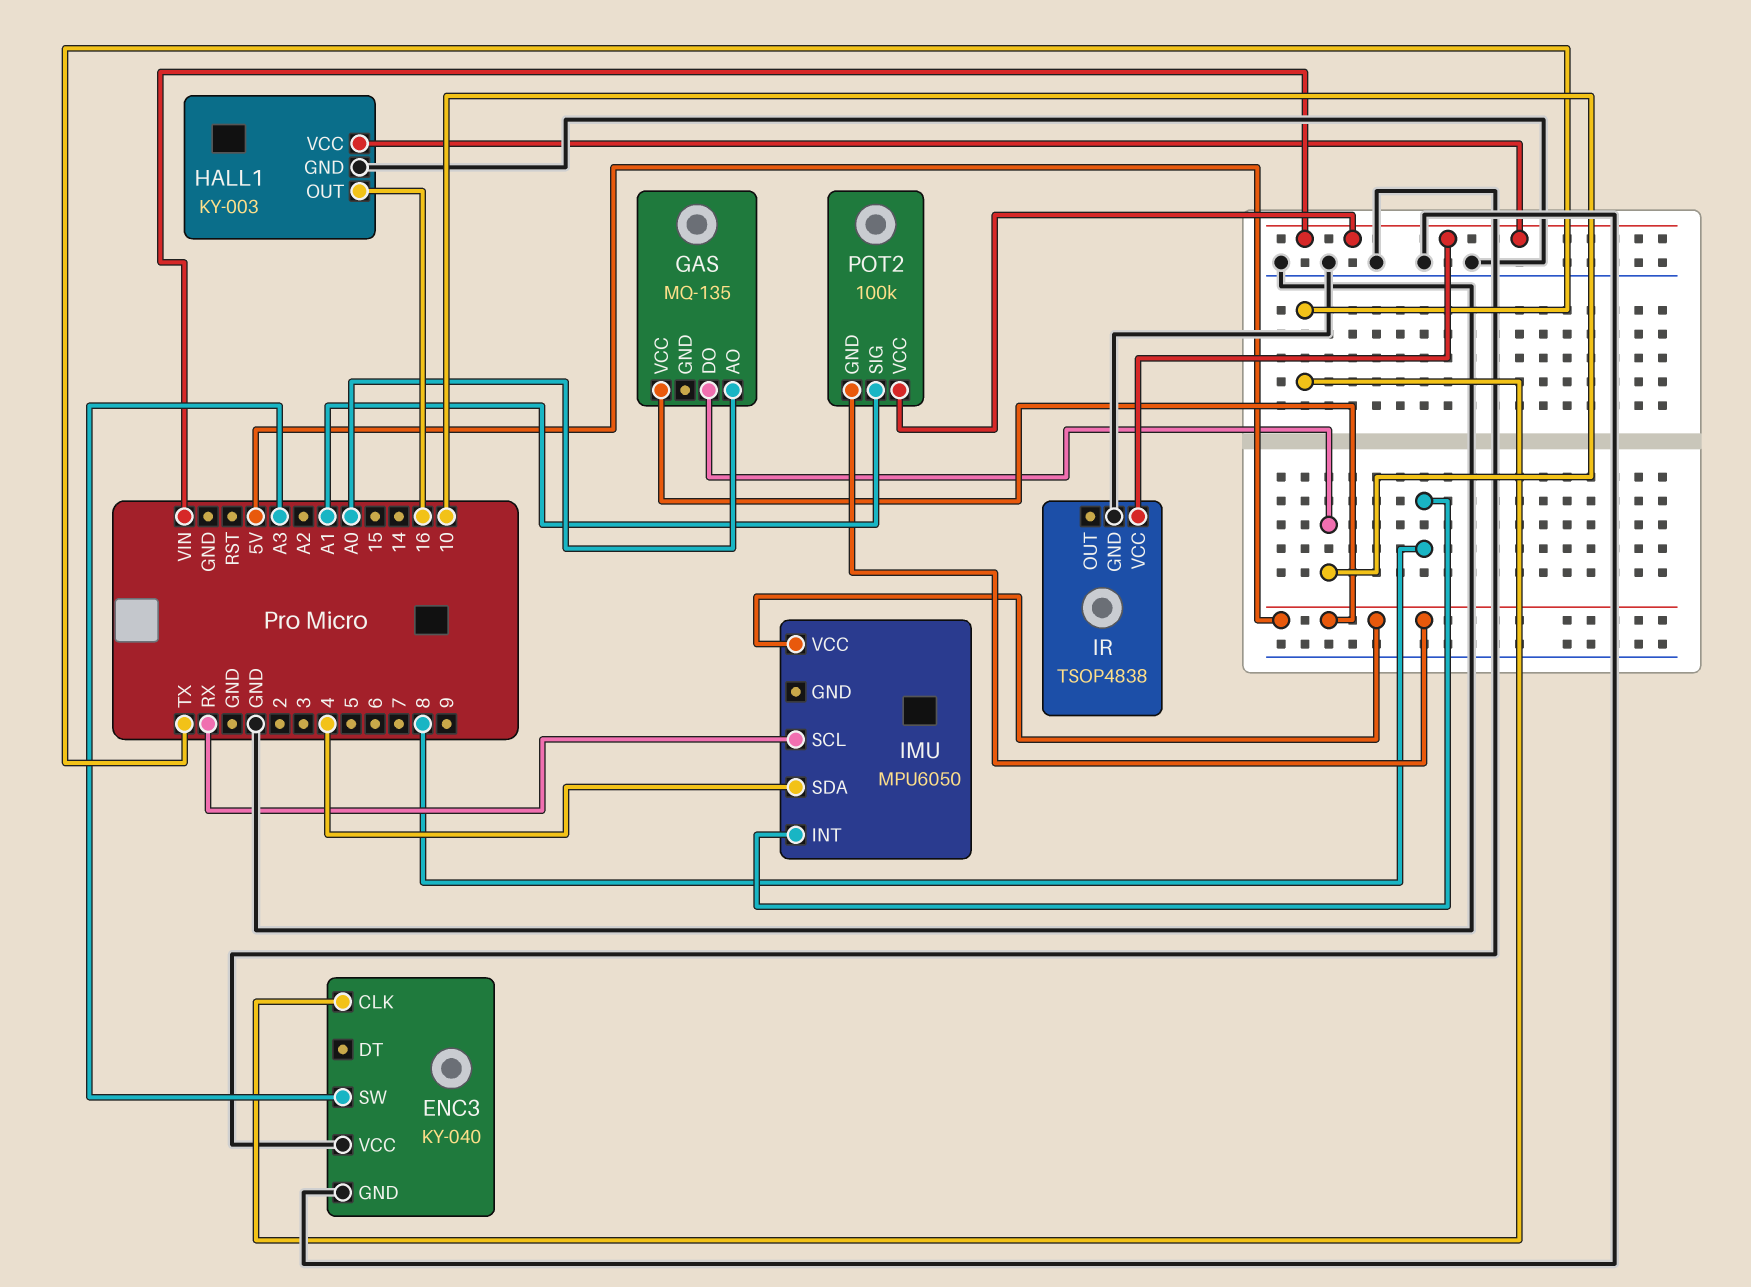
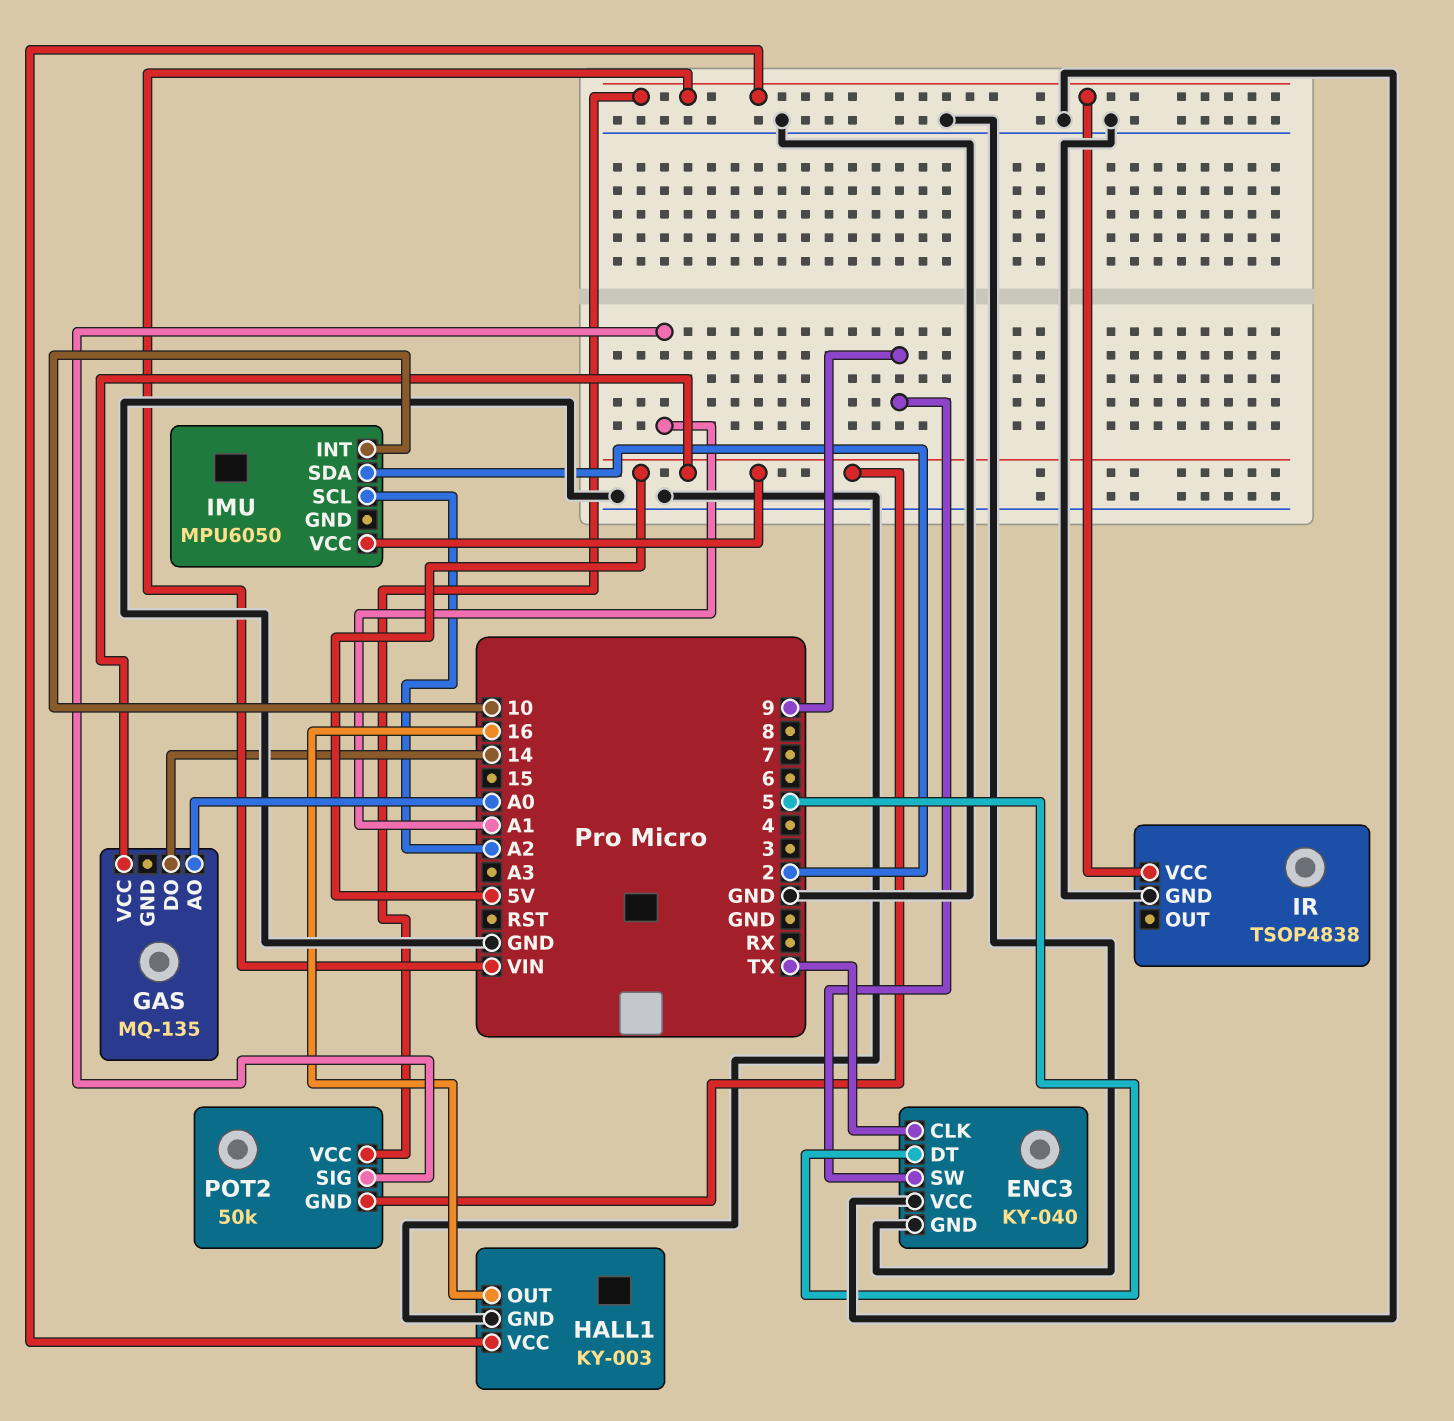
ENC3 pin DT: none -> 5
ENC3 pin SW: A3 -> 9
GAS pin DO: 10 -> 14
IMU pin INT: 8 -> 10
IMU pin SCL: RX -> A2
IMU pin SDA: 4 -> 2
POT2: 100k -> 50k

